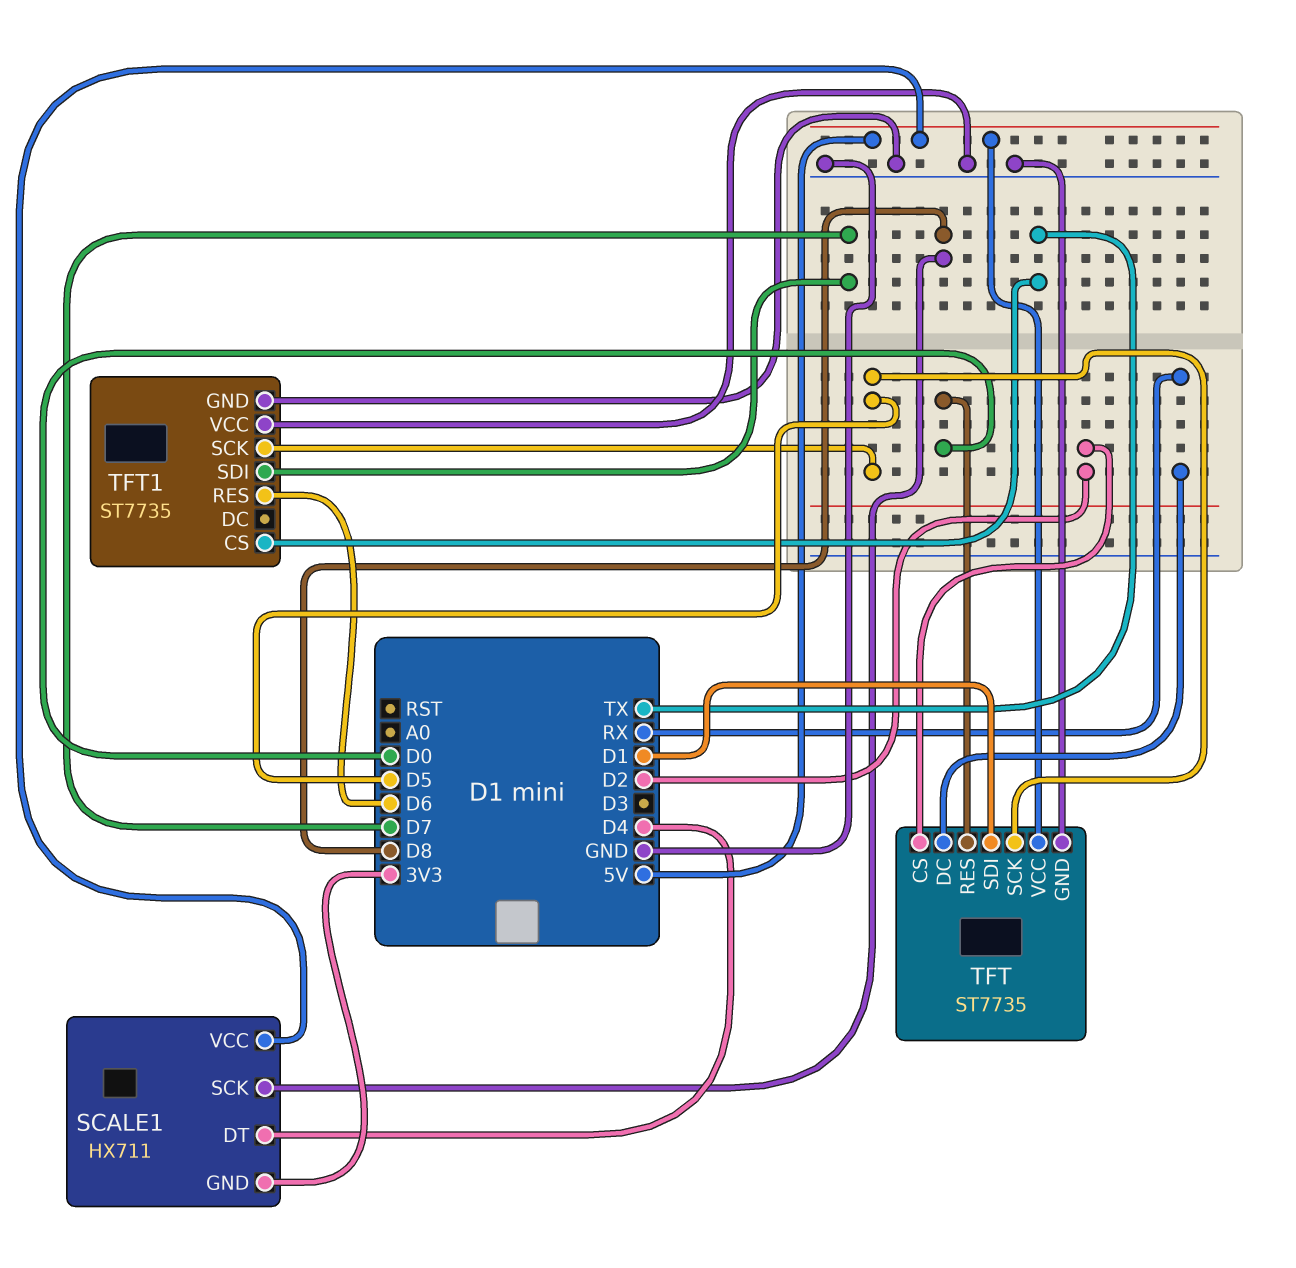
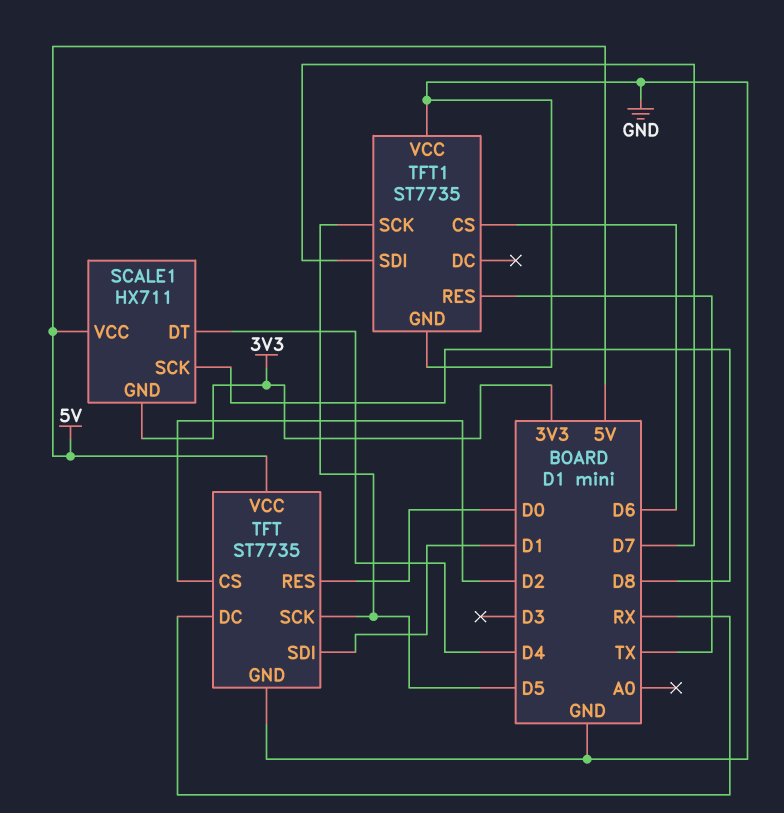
TFT1 pin CS: TX -> D6
TFT1 pin RES: D6 -> TX

